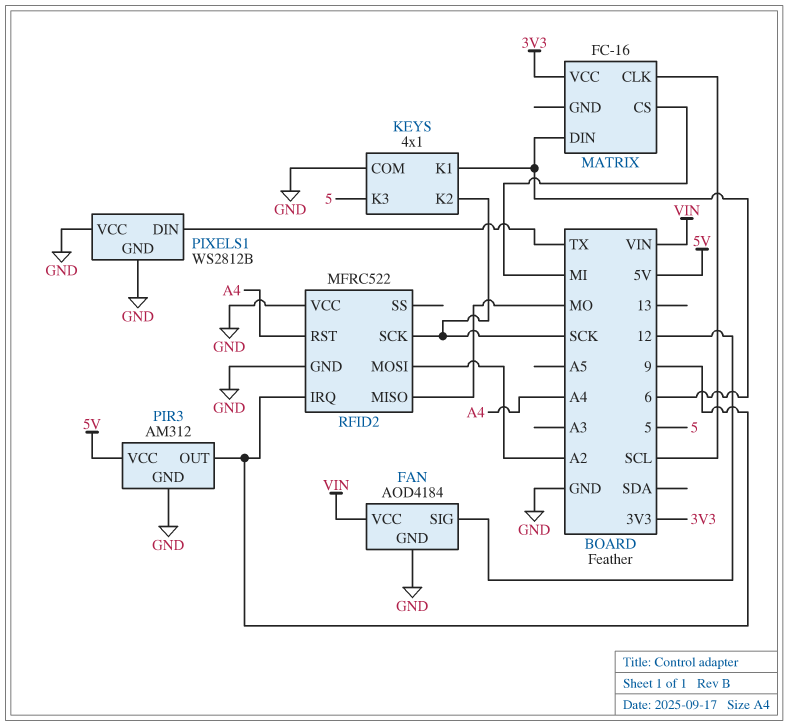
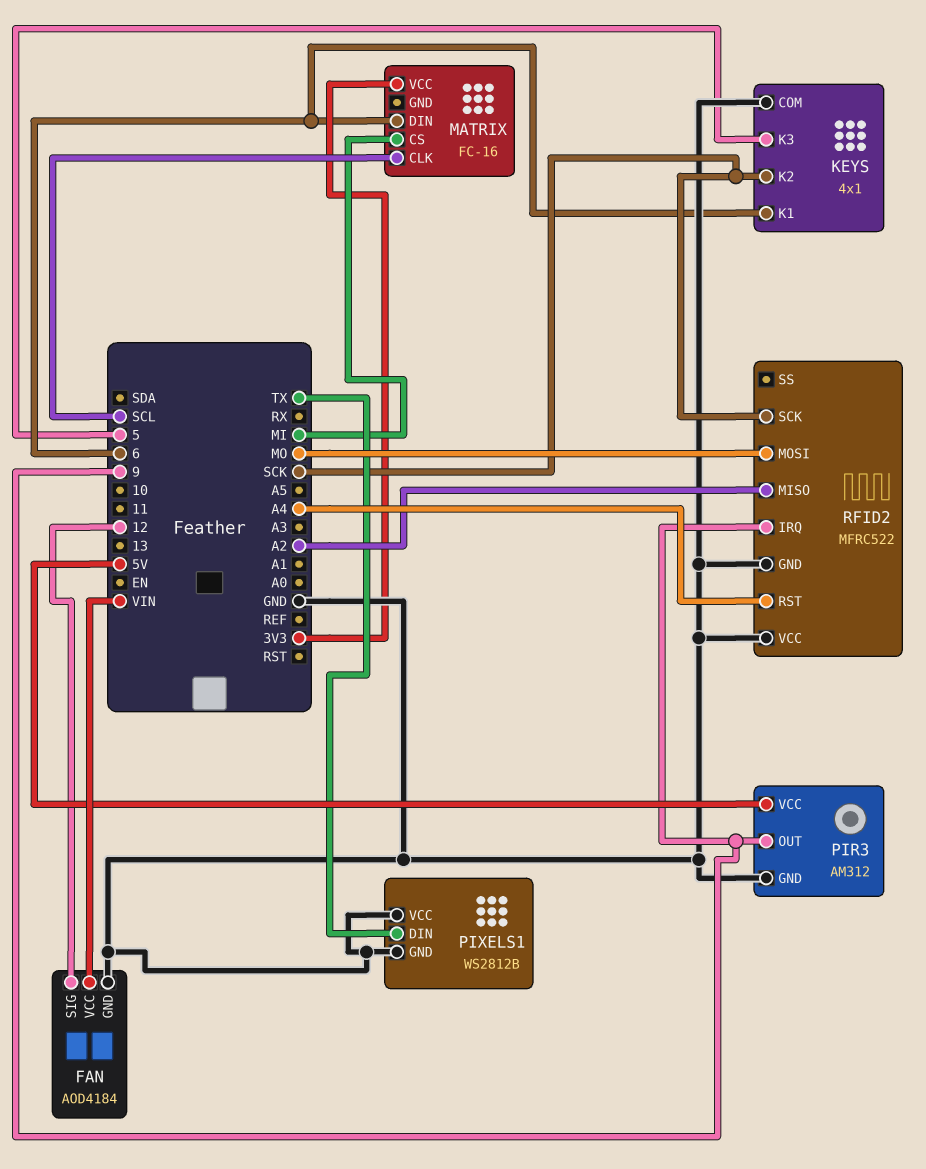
RFID2 pin MISO: MO -> A2
RFID2 pin MOSI: A2 -> MO

